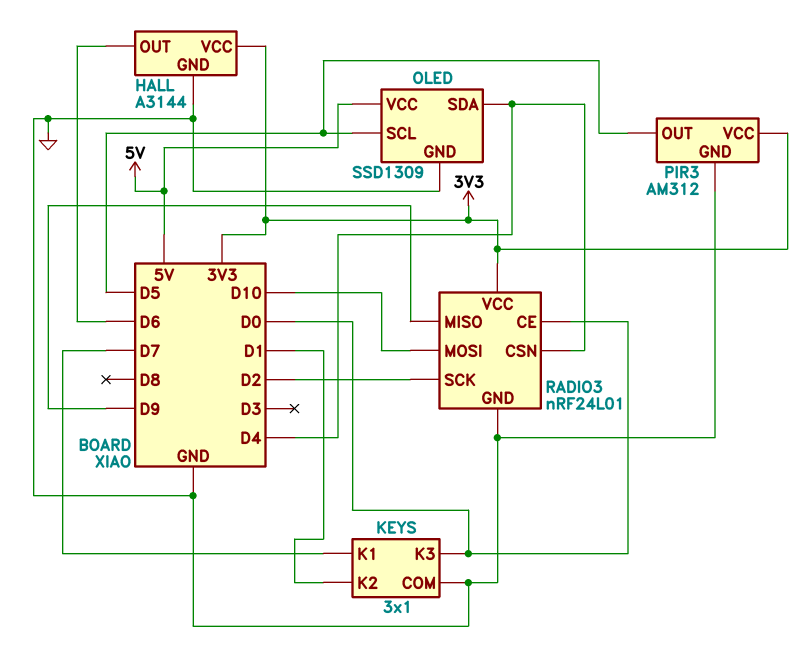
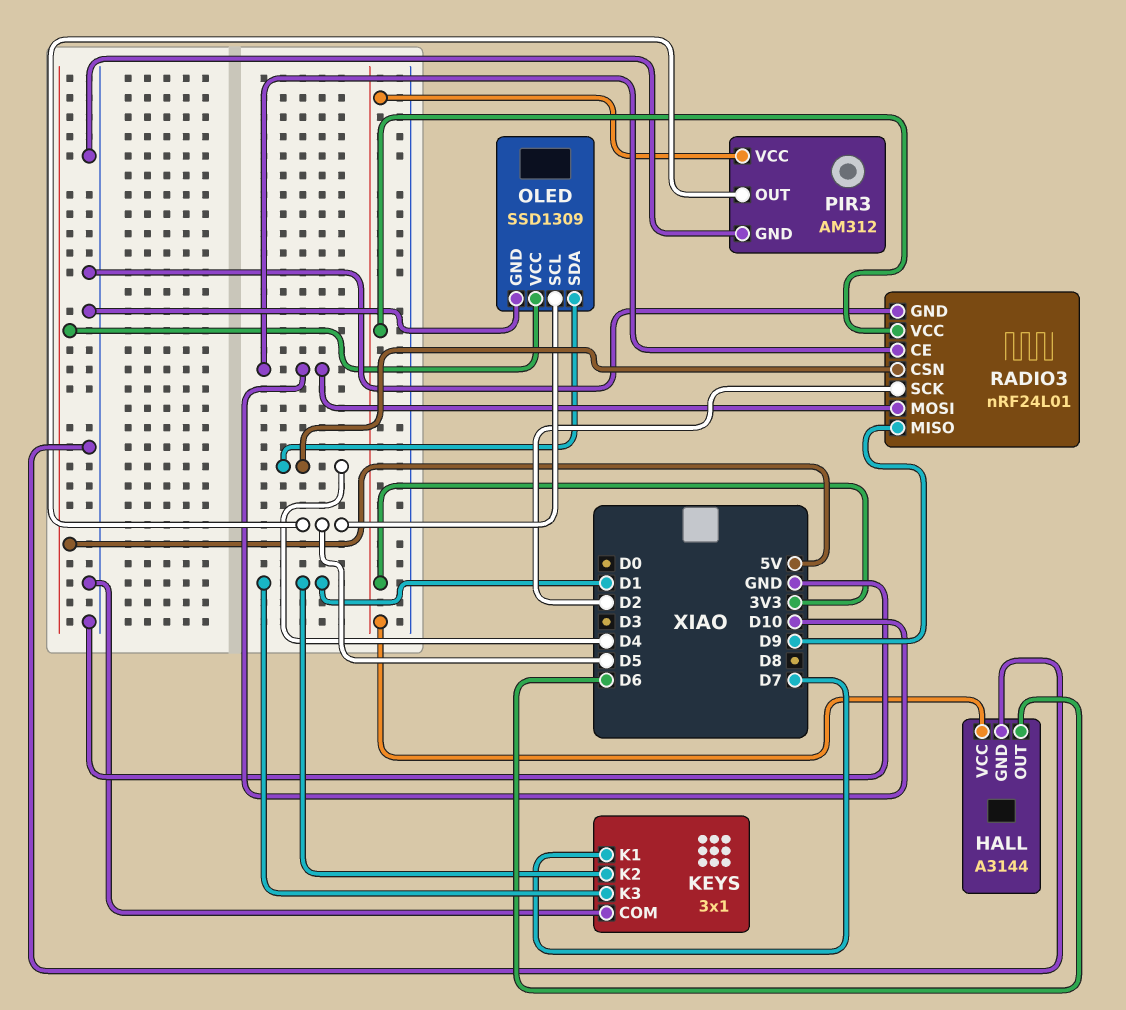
KEYS pin K3: D0 -> D1
RADIO3 pin CE: D0 -> D10

